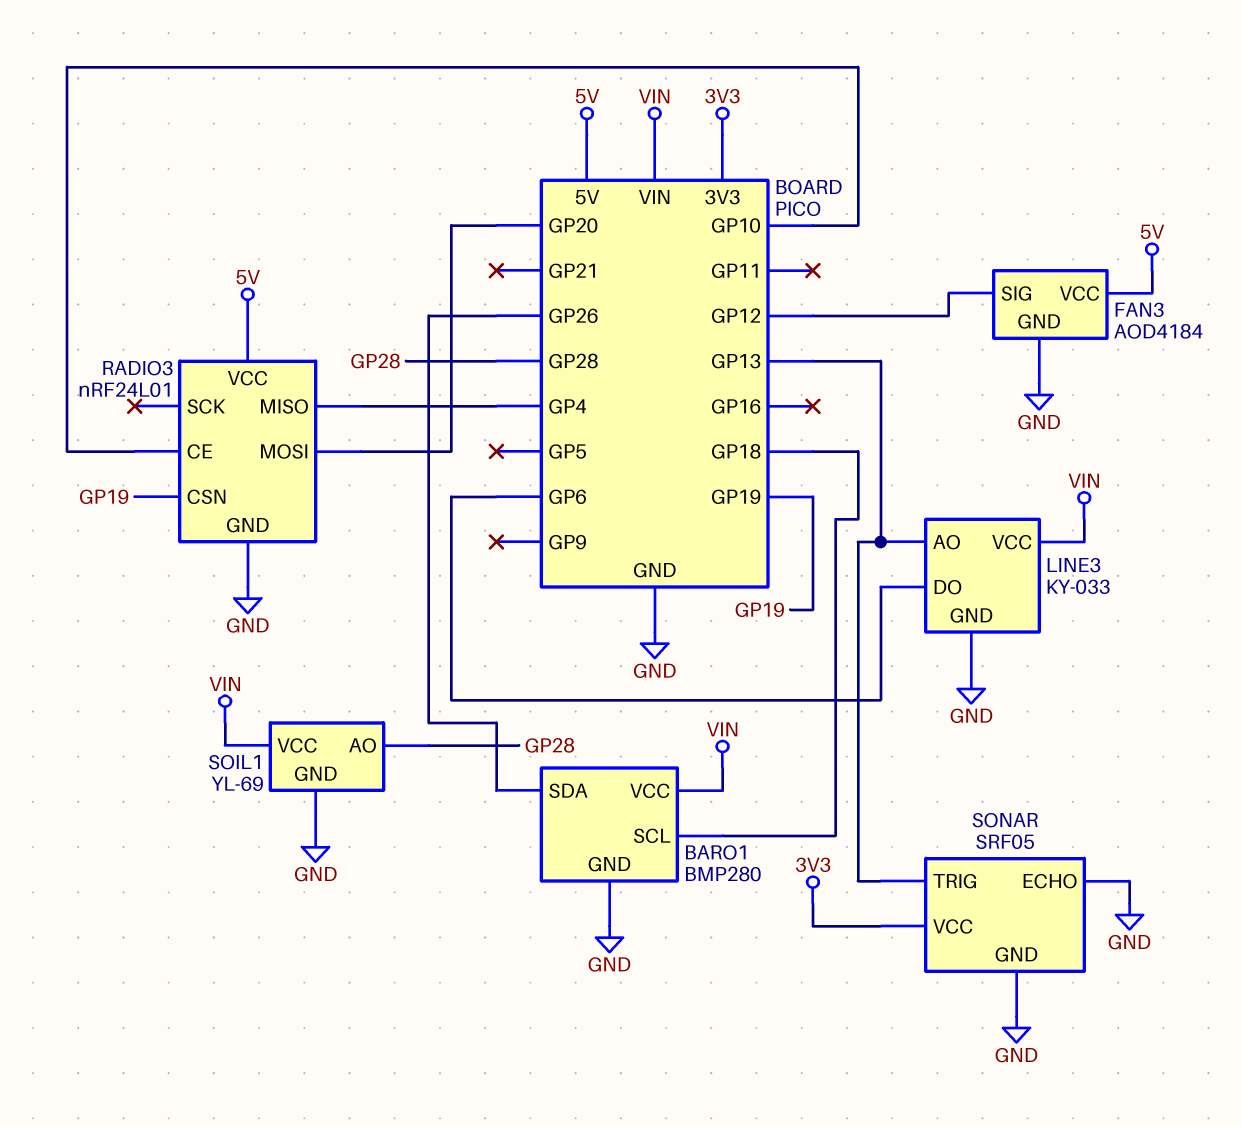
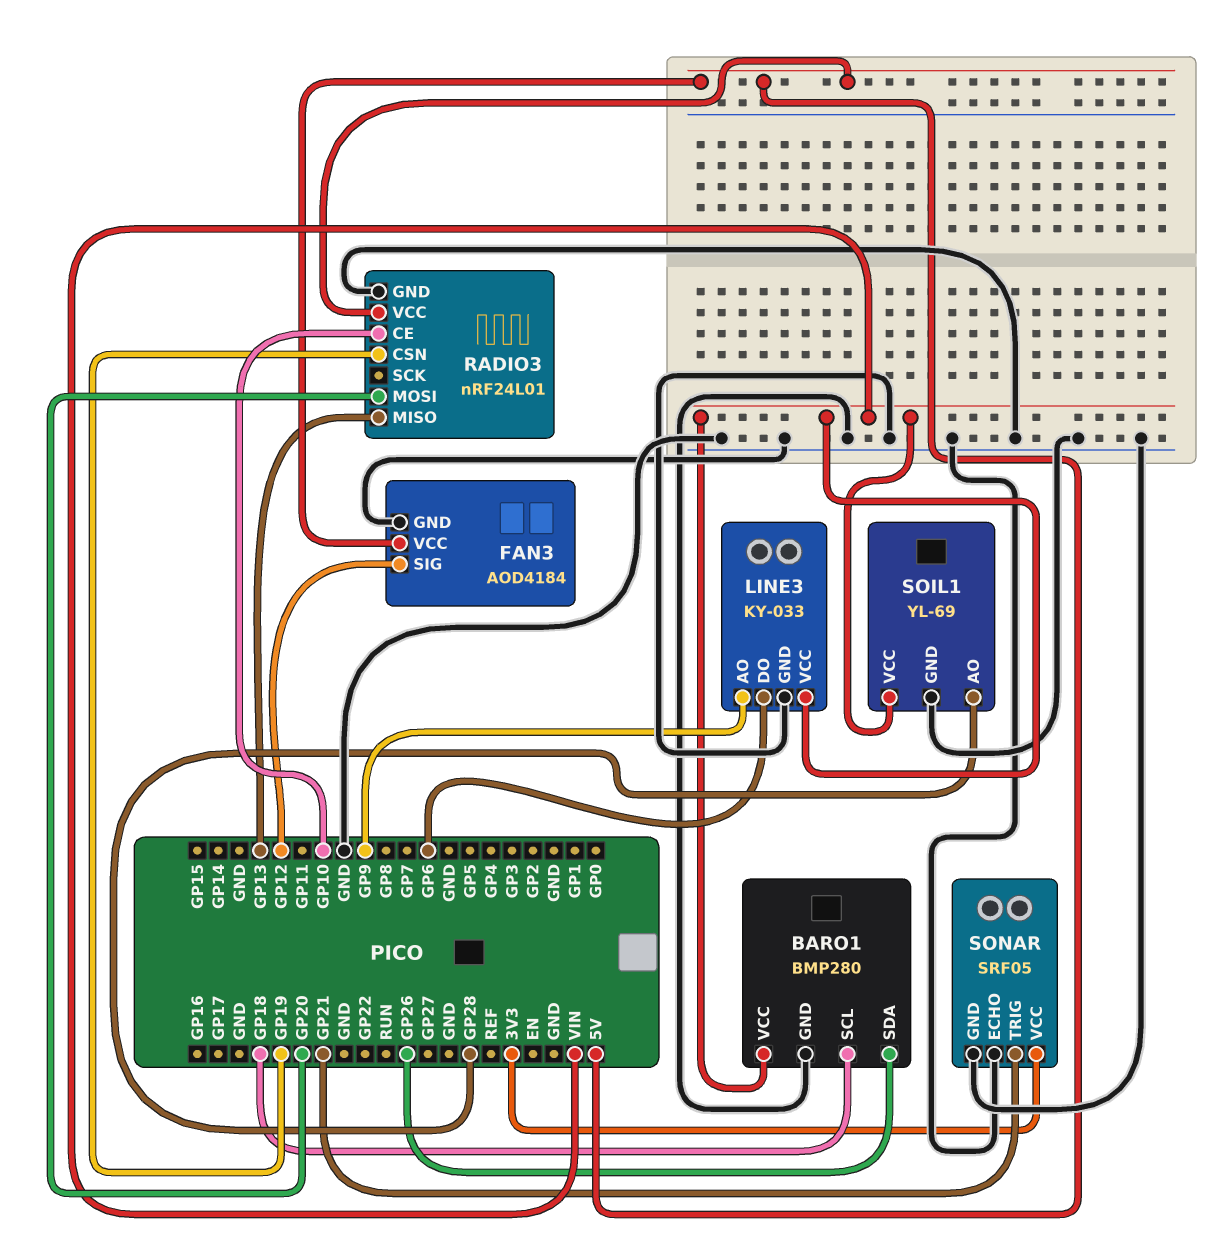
LINE3 pin AO: GP13 -> GP9
RADIO3 pin MISO: GP4 -> GP13
SONAR pin TRIG: GP13 -> GP21

